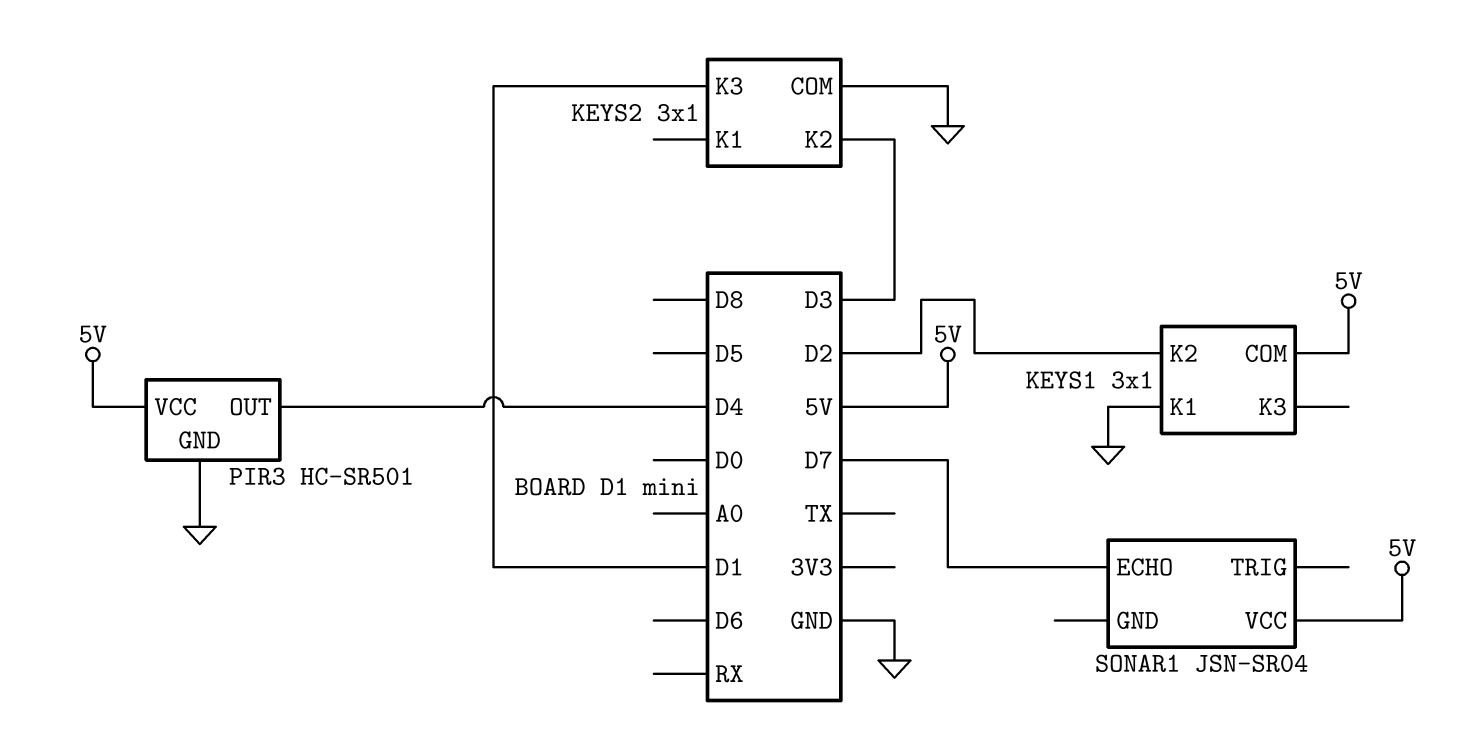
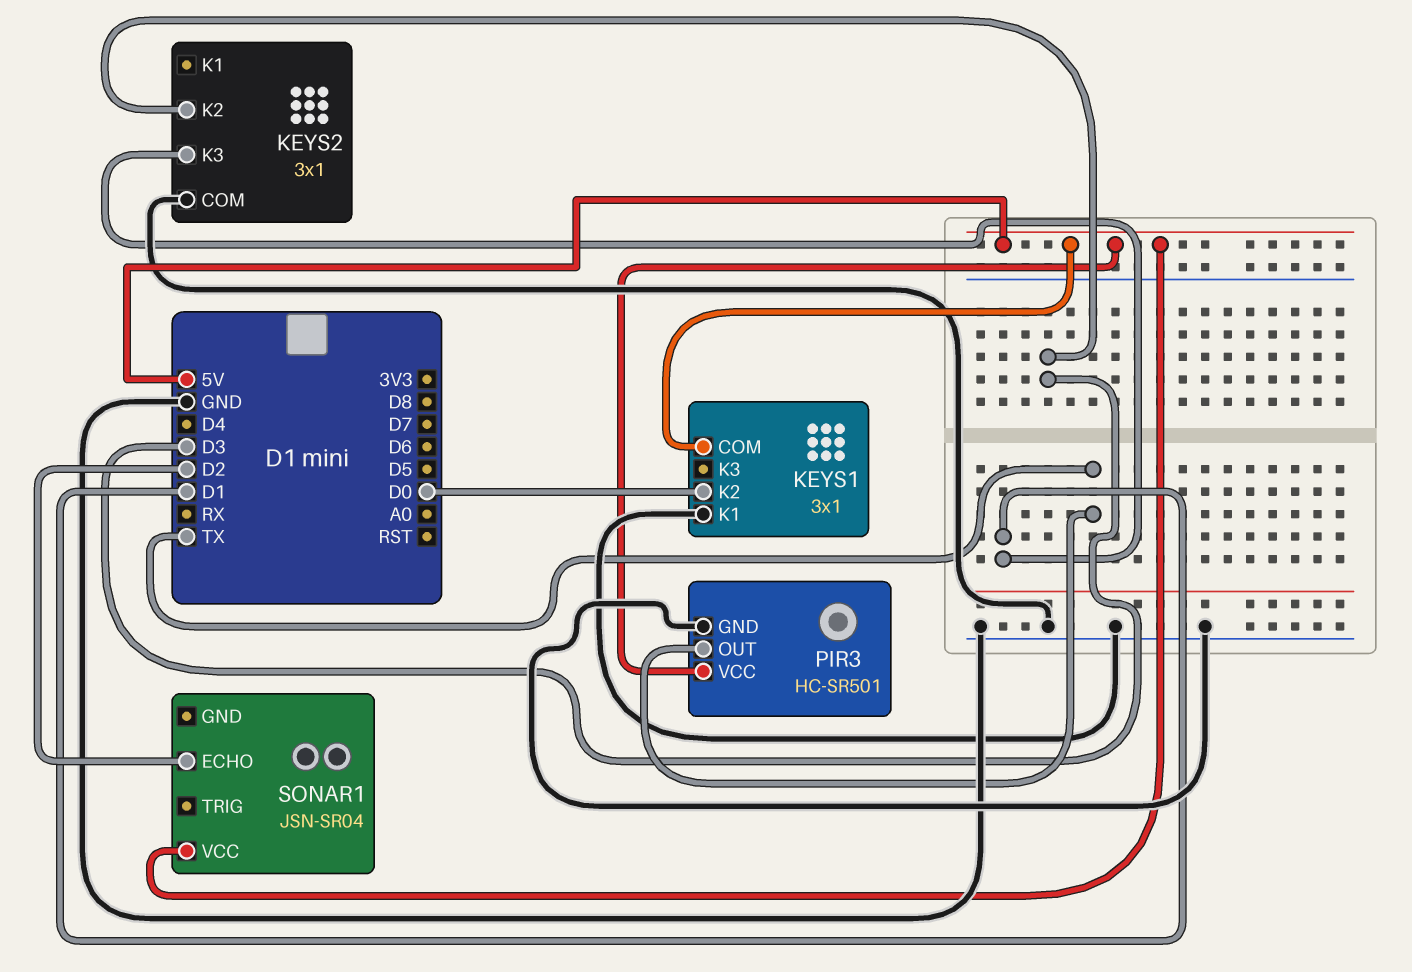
KEYS1 pin K2: D2 -> D0
PIR3 pin OUT: D4 -> TX
SONAR1 pin ECHO: D7 -> D2

